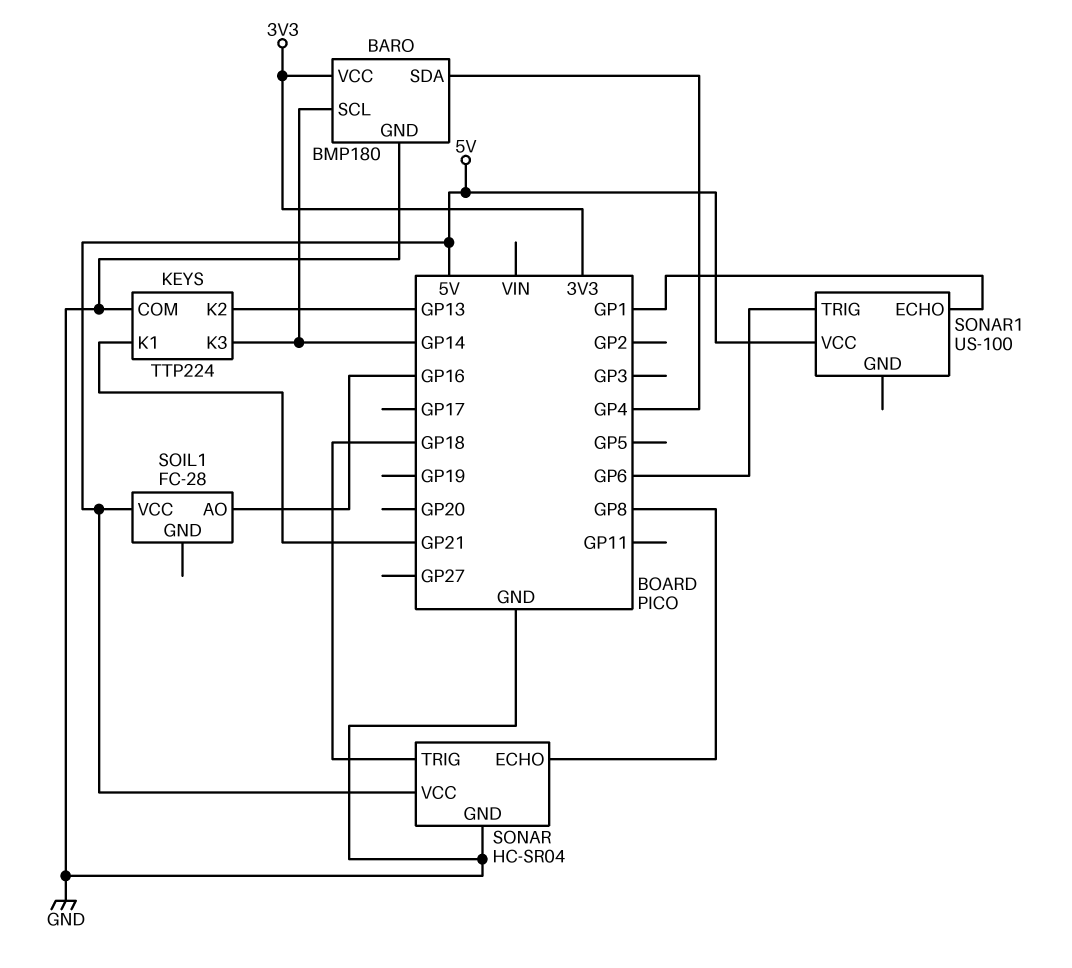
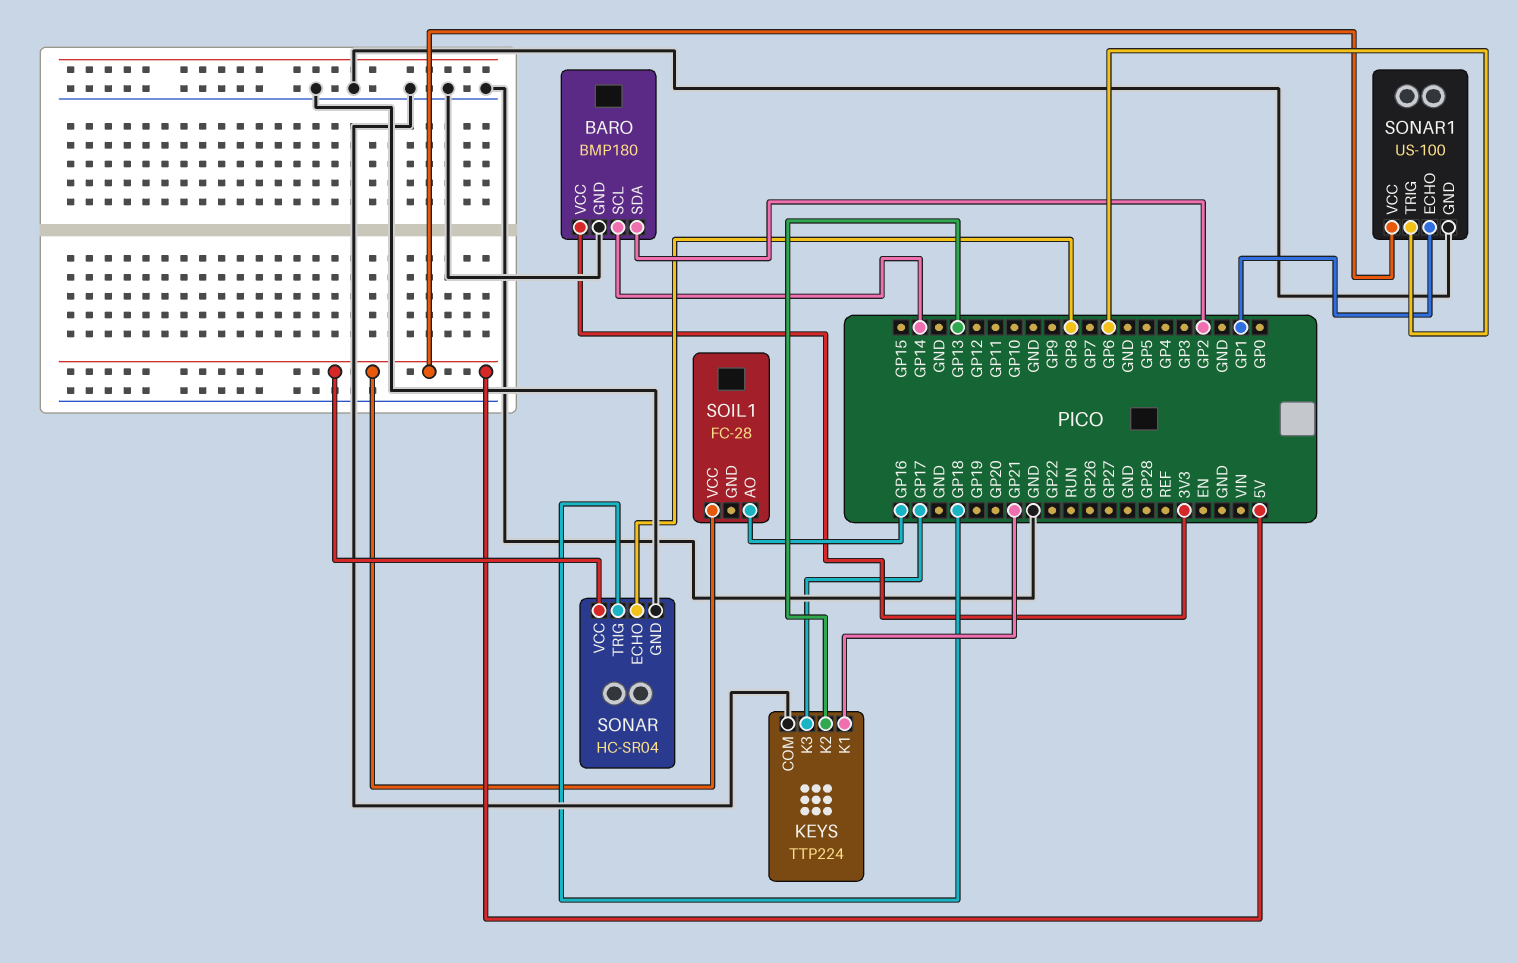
BARO pin SDA: GP4 -> GP2
KEYS pin K3: GP14 -> GP17
SONAR1 pin GND: none -> GND

